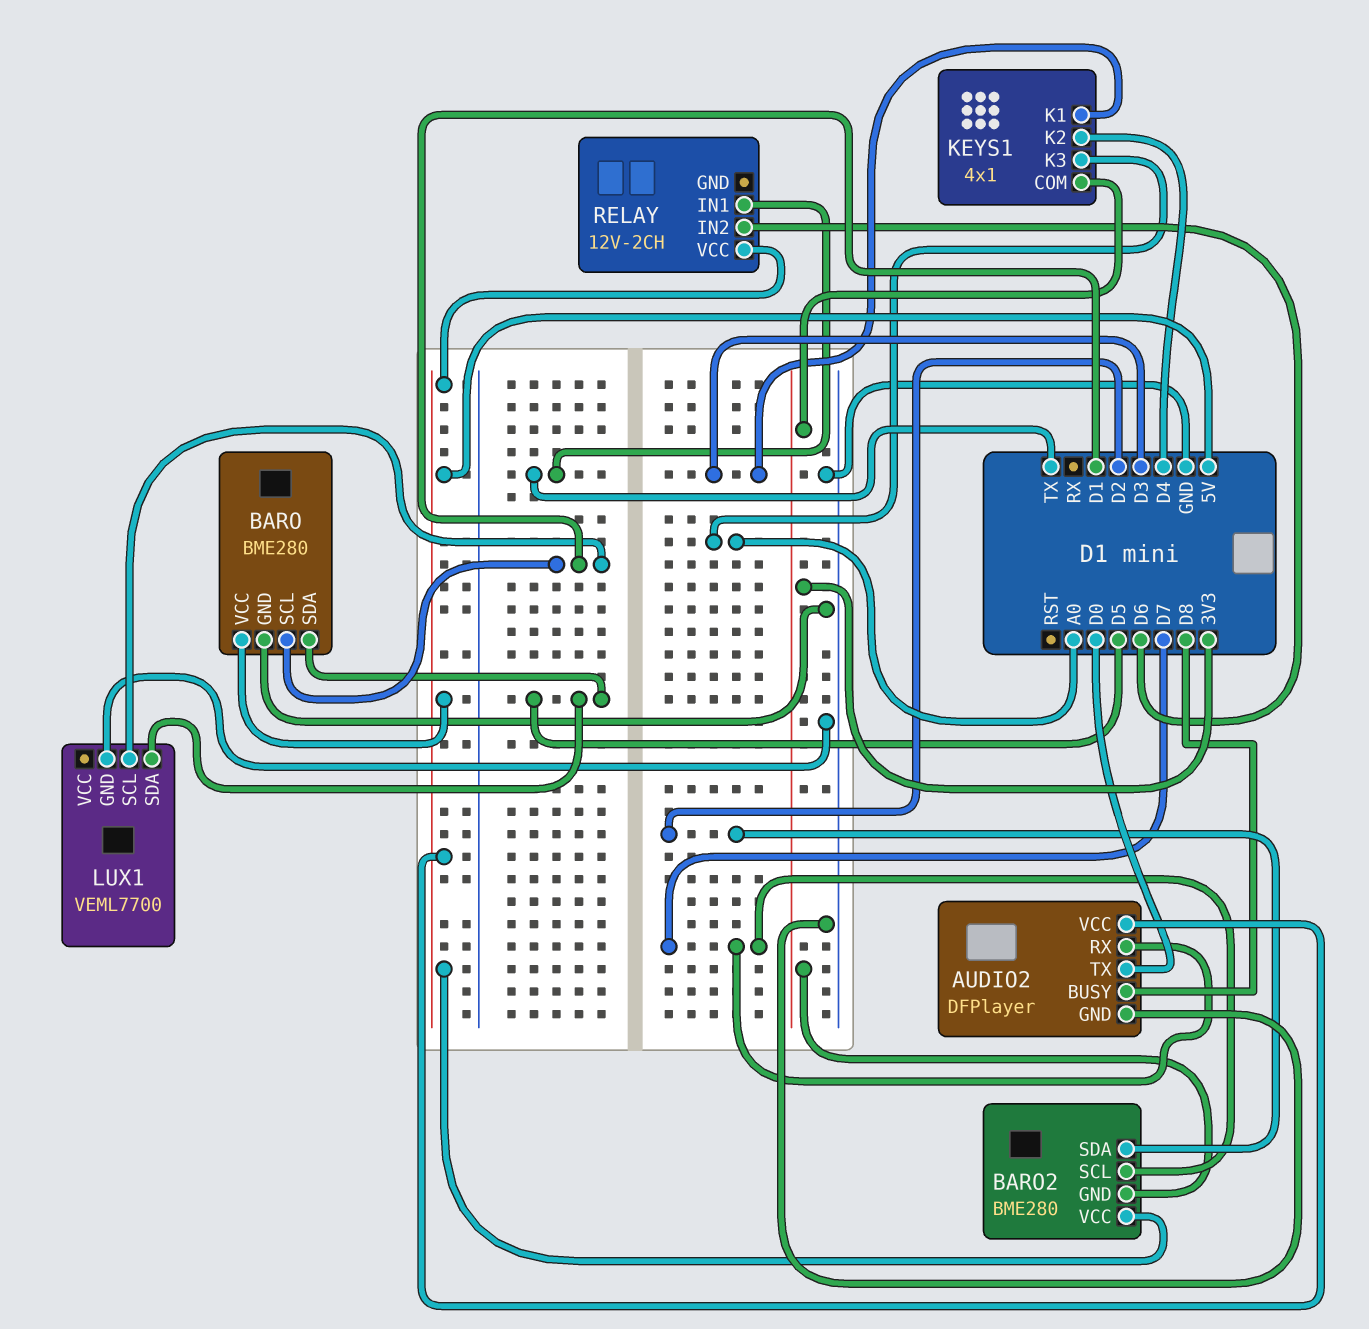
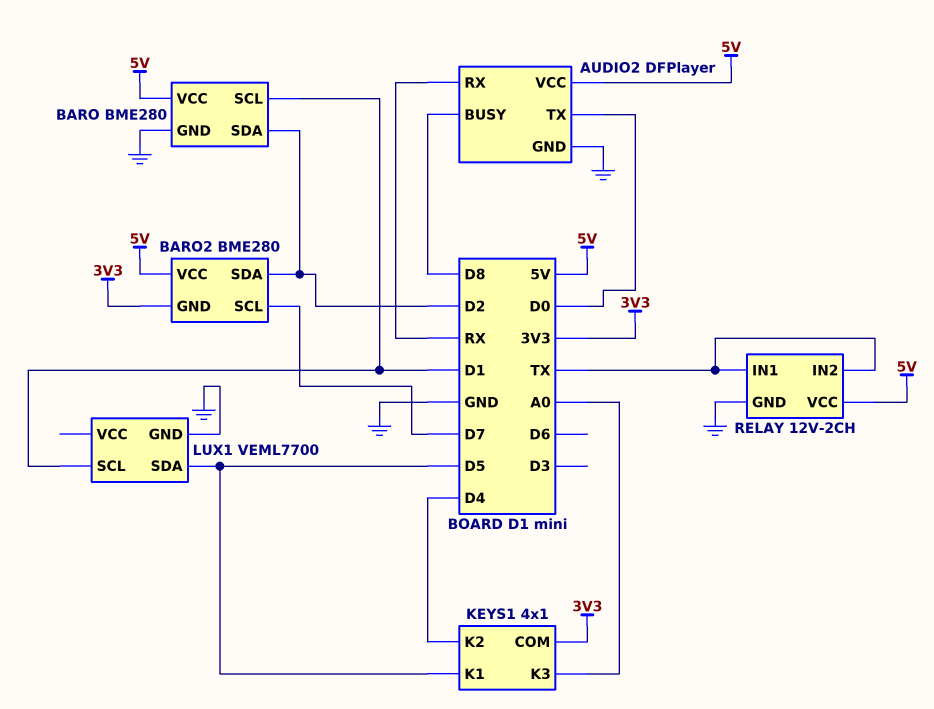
AUDIO2 pin RX: D7 -> RX
BARO pin SDA: D5 -> D2
KEYS1 pin K1: D3 -> D5
RELAY pin GND: none -> GND
RELAY pin IN2: D6 -> TX

